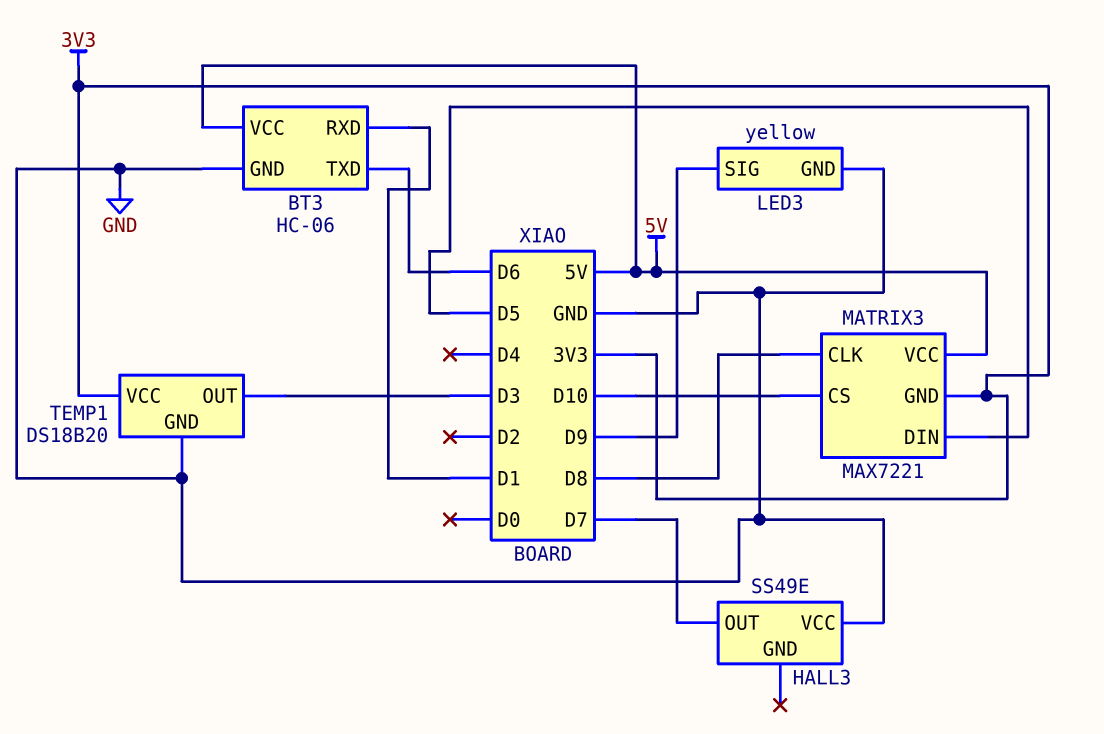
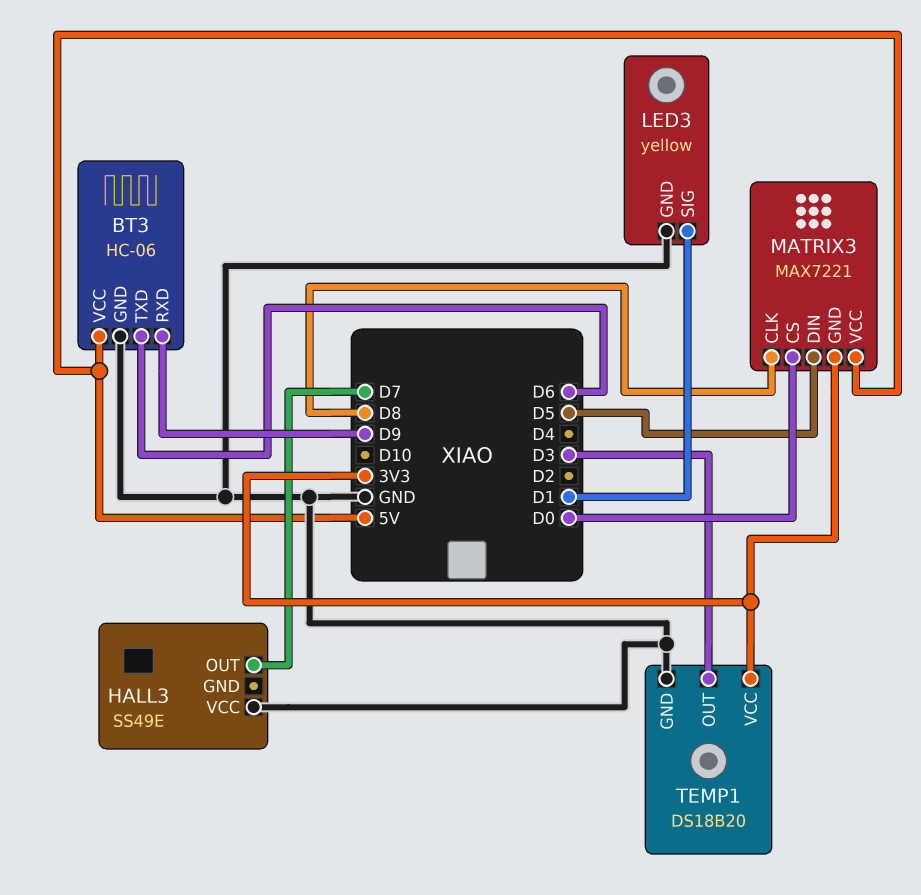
BT3 pin RXD: D1 -> D9
LED3 pin SIG: D9 -> D1
MATRIX3 pin CS: D10 -> D0

